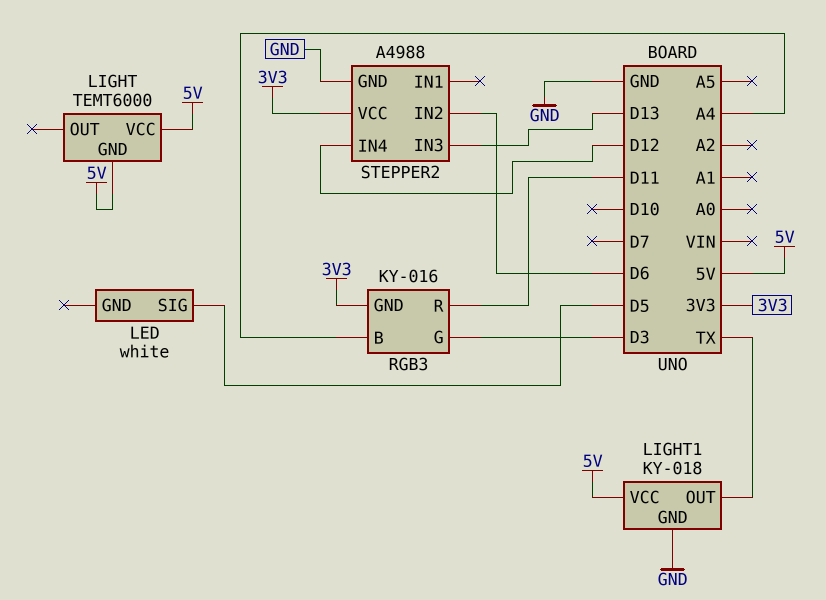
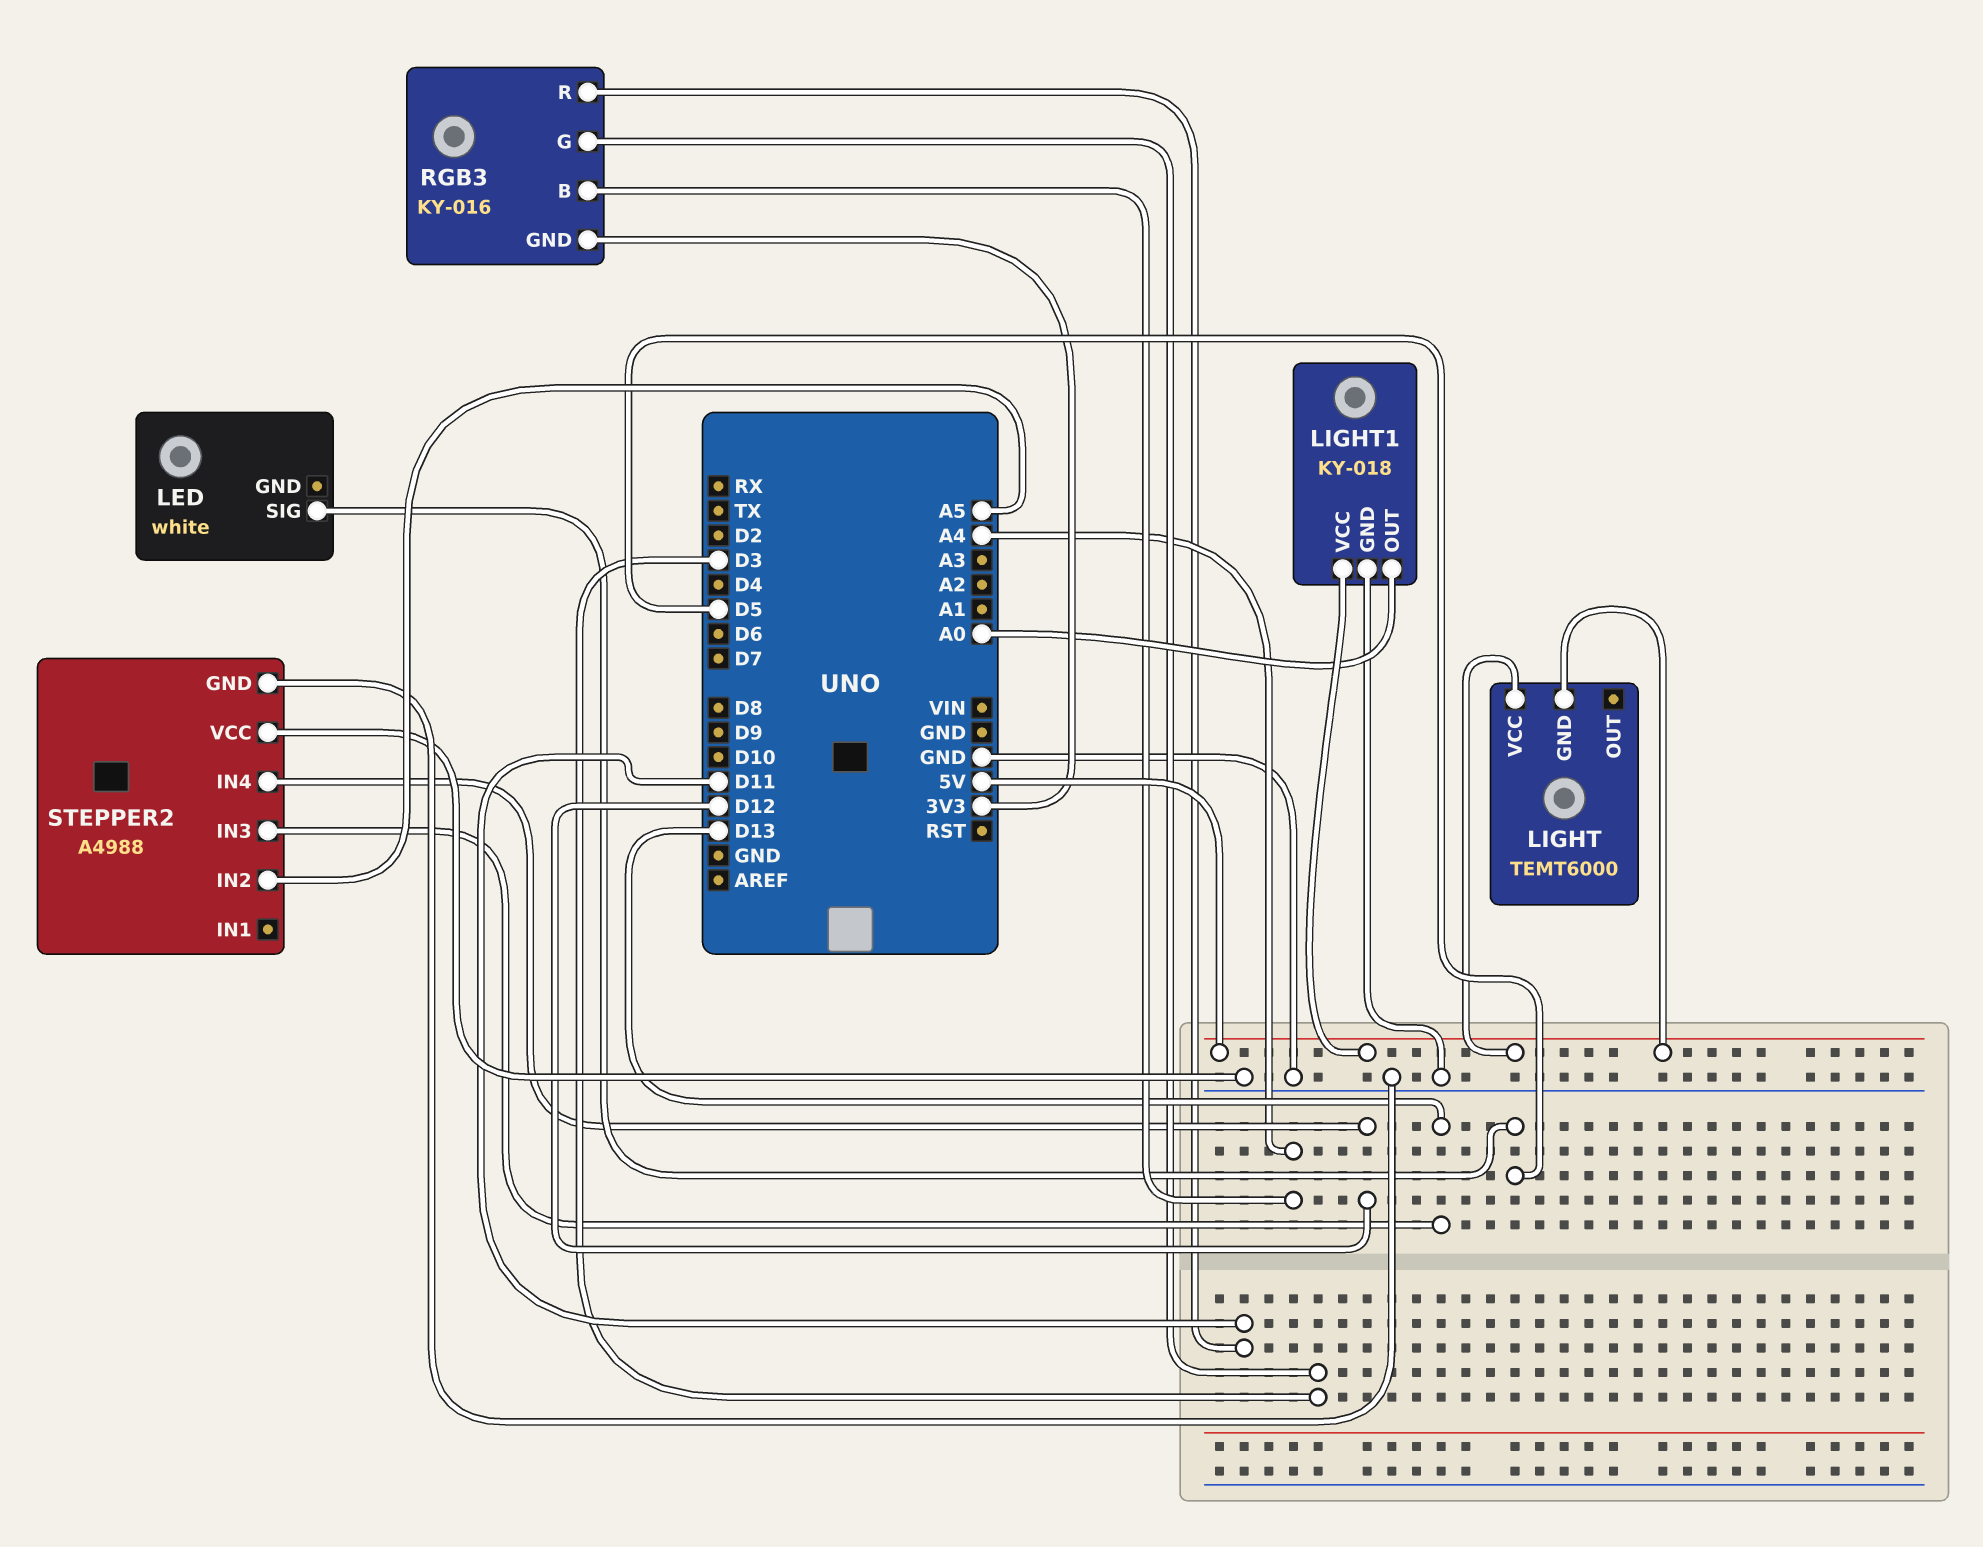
LIGHT1 pin OUT: TX -> A0
STEPPER2 pin IN2: D6 -> A5
STEPPER2 pin VCC: 3V3 -> GND

